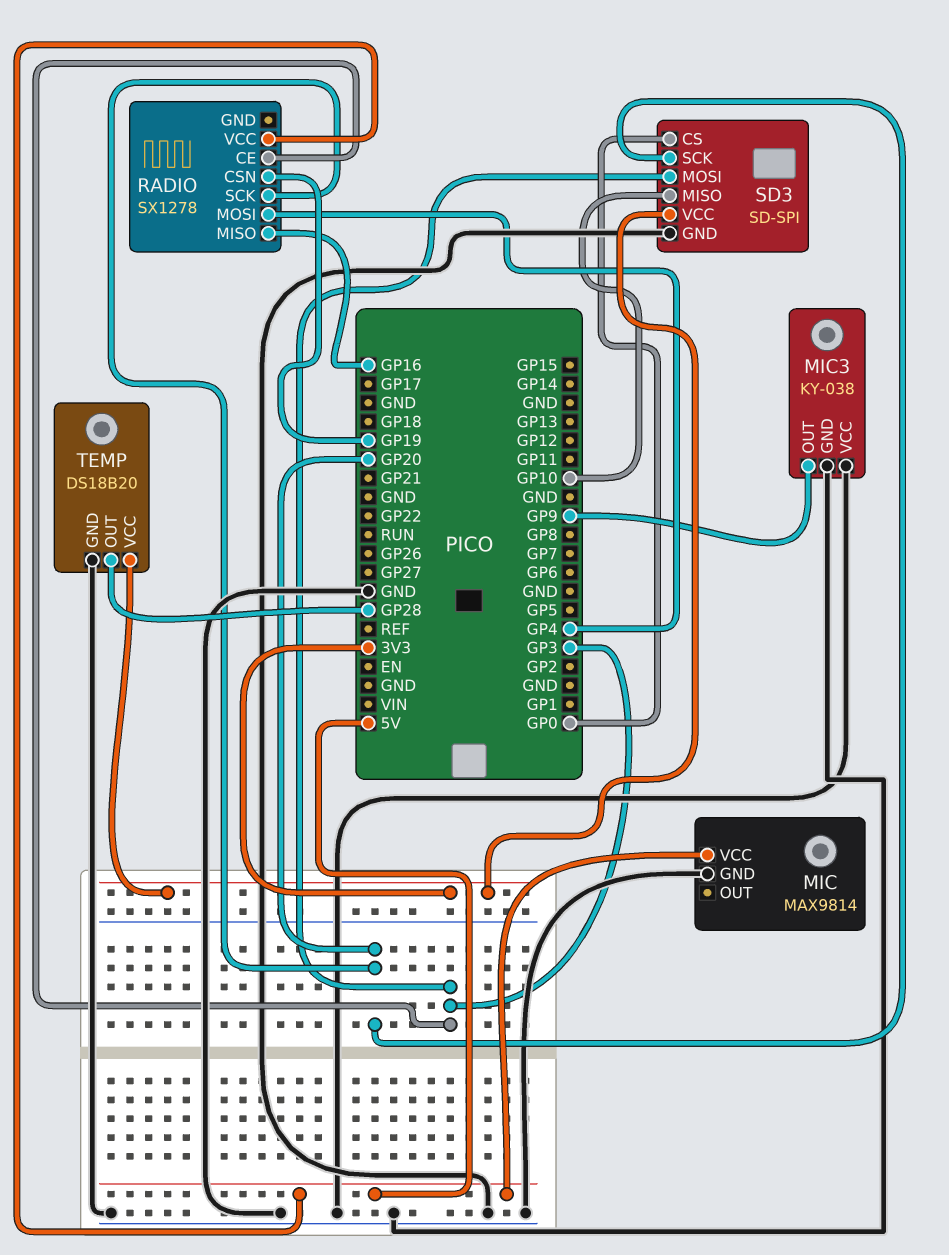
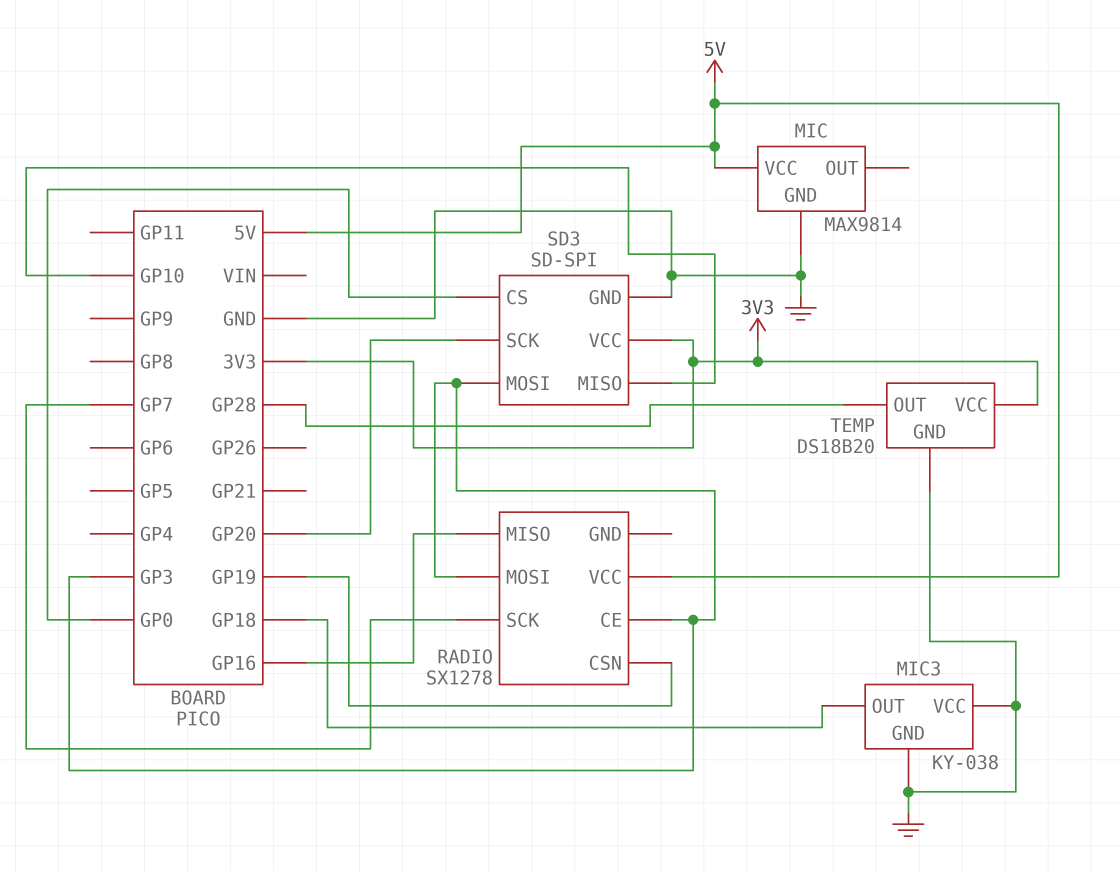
MIC3 pin OUT: GP9 -> GP18
RADIO pin MOSI: GP4 -> GP3
RADIO pin SCK: GP20 -> GP7

